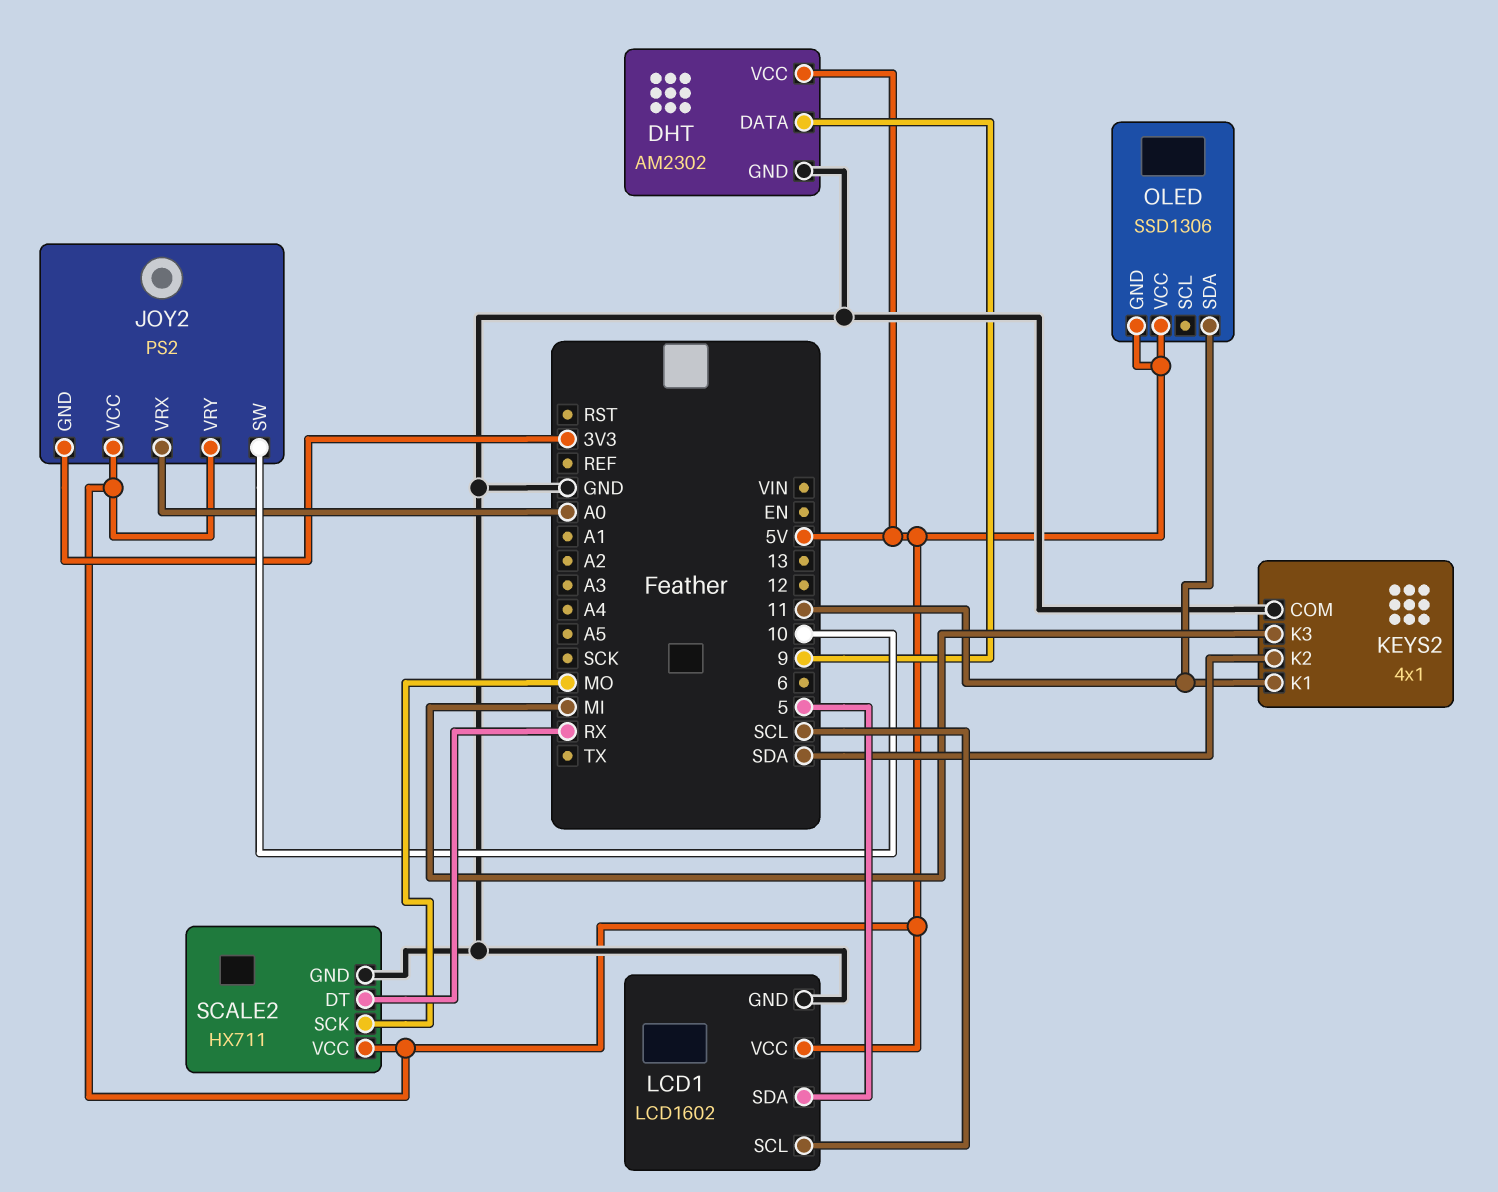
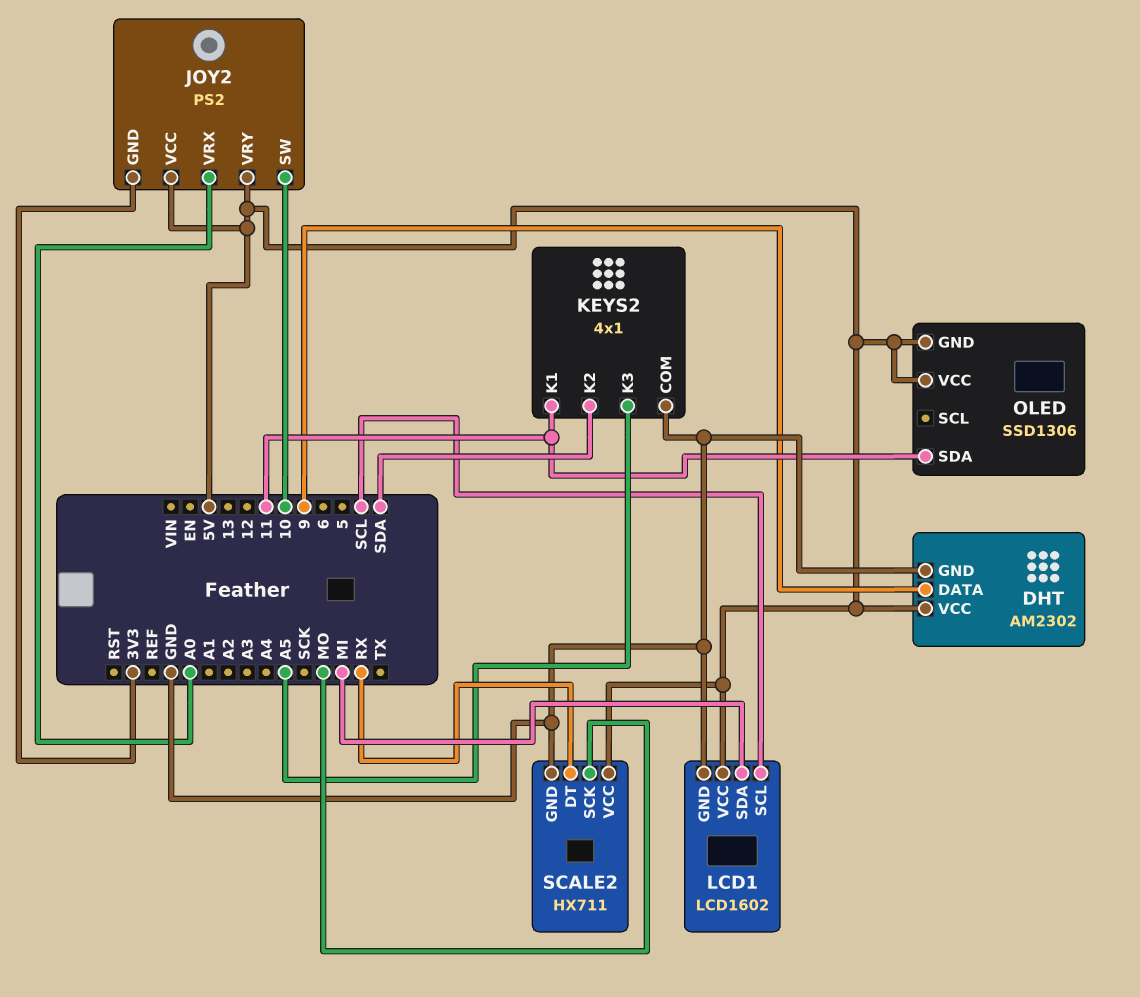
KEYS2 pin K3: MI -> A5
LCD1 pin SDA: 5 -> MI

